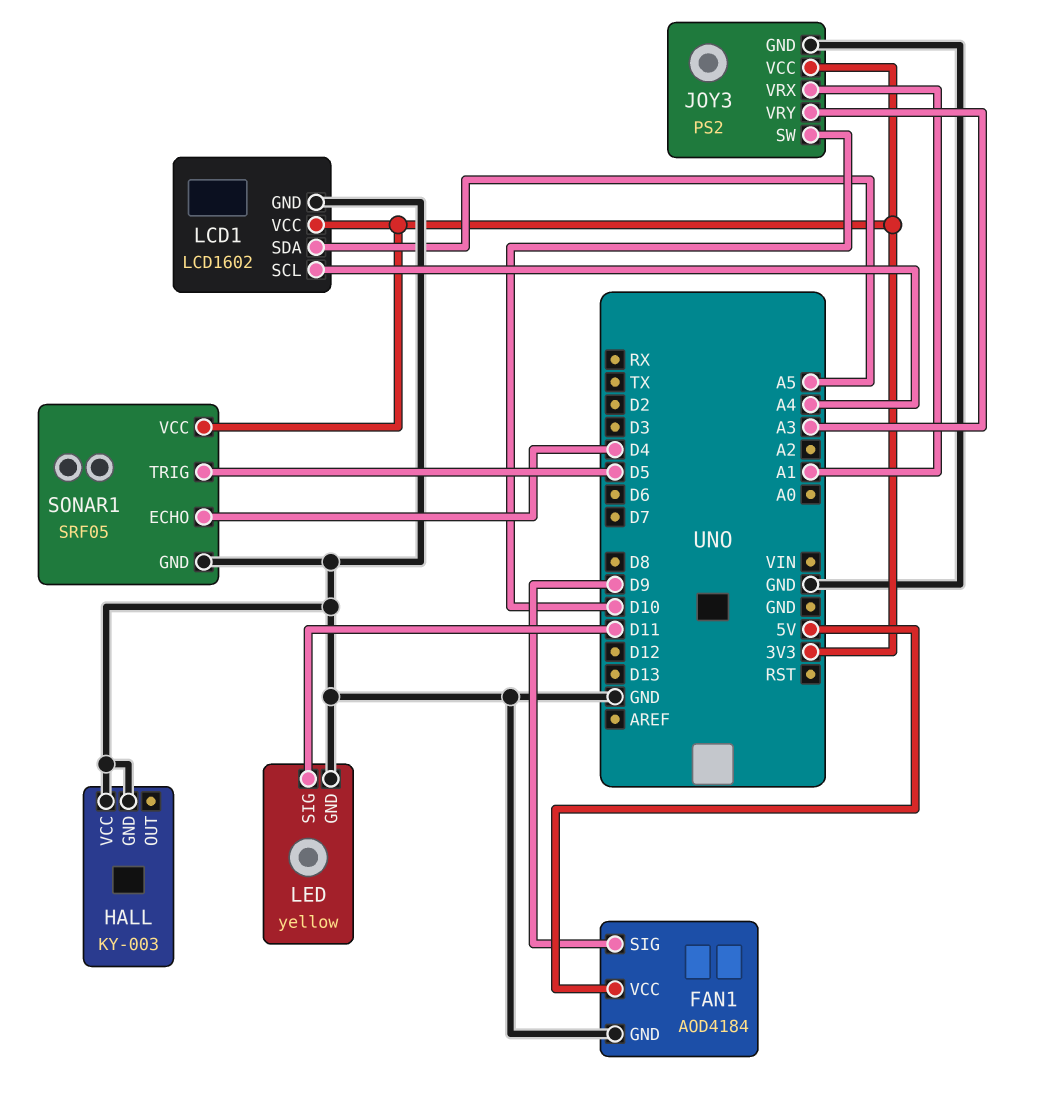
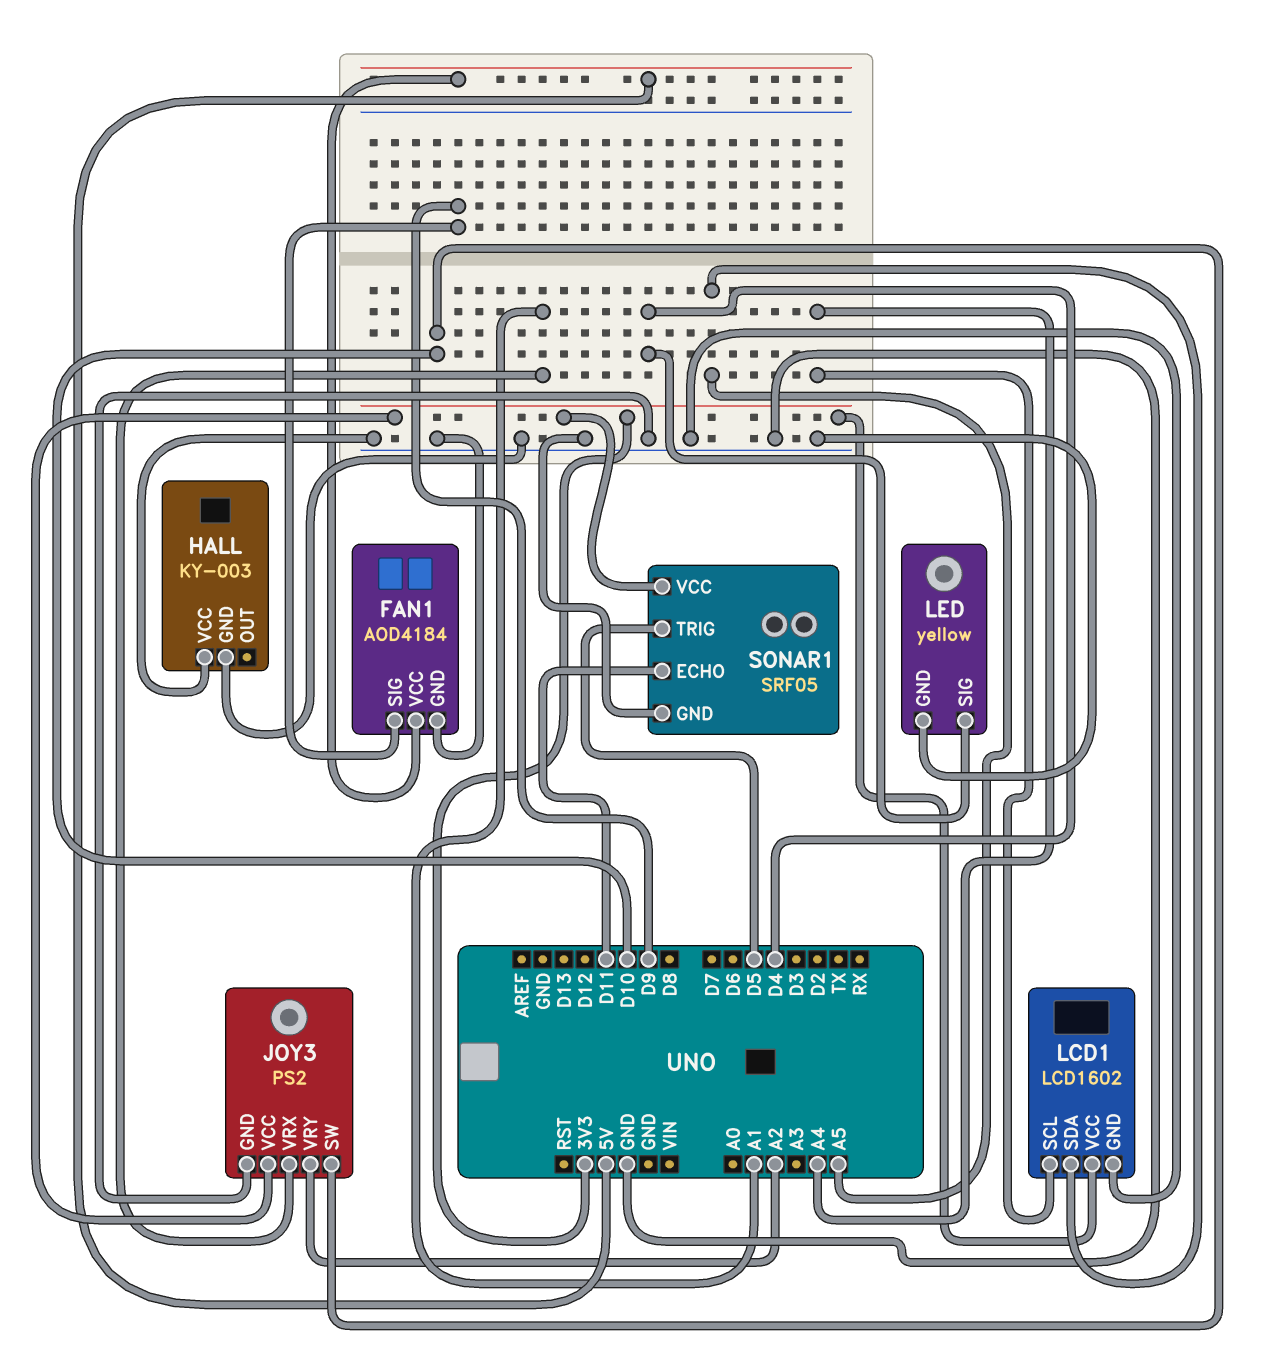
JOY3 pin VRY: A3 -> A2
LED pin SIG: D11 -> D4
SONAR1 pin ECHO: D4 -> D11

